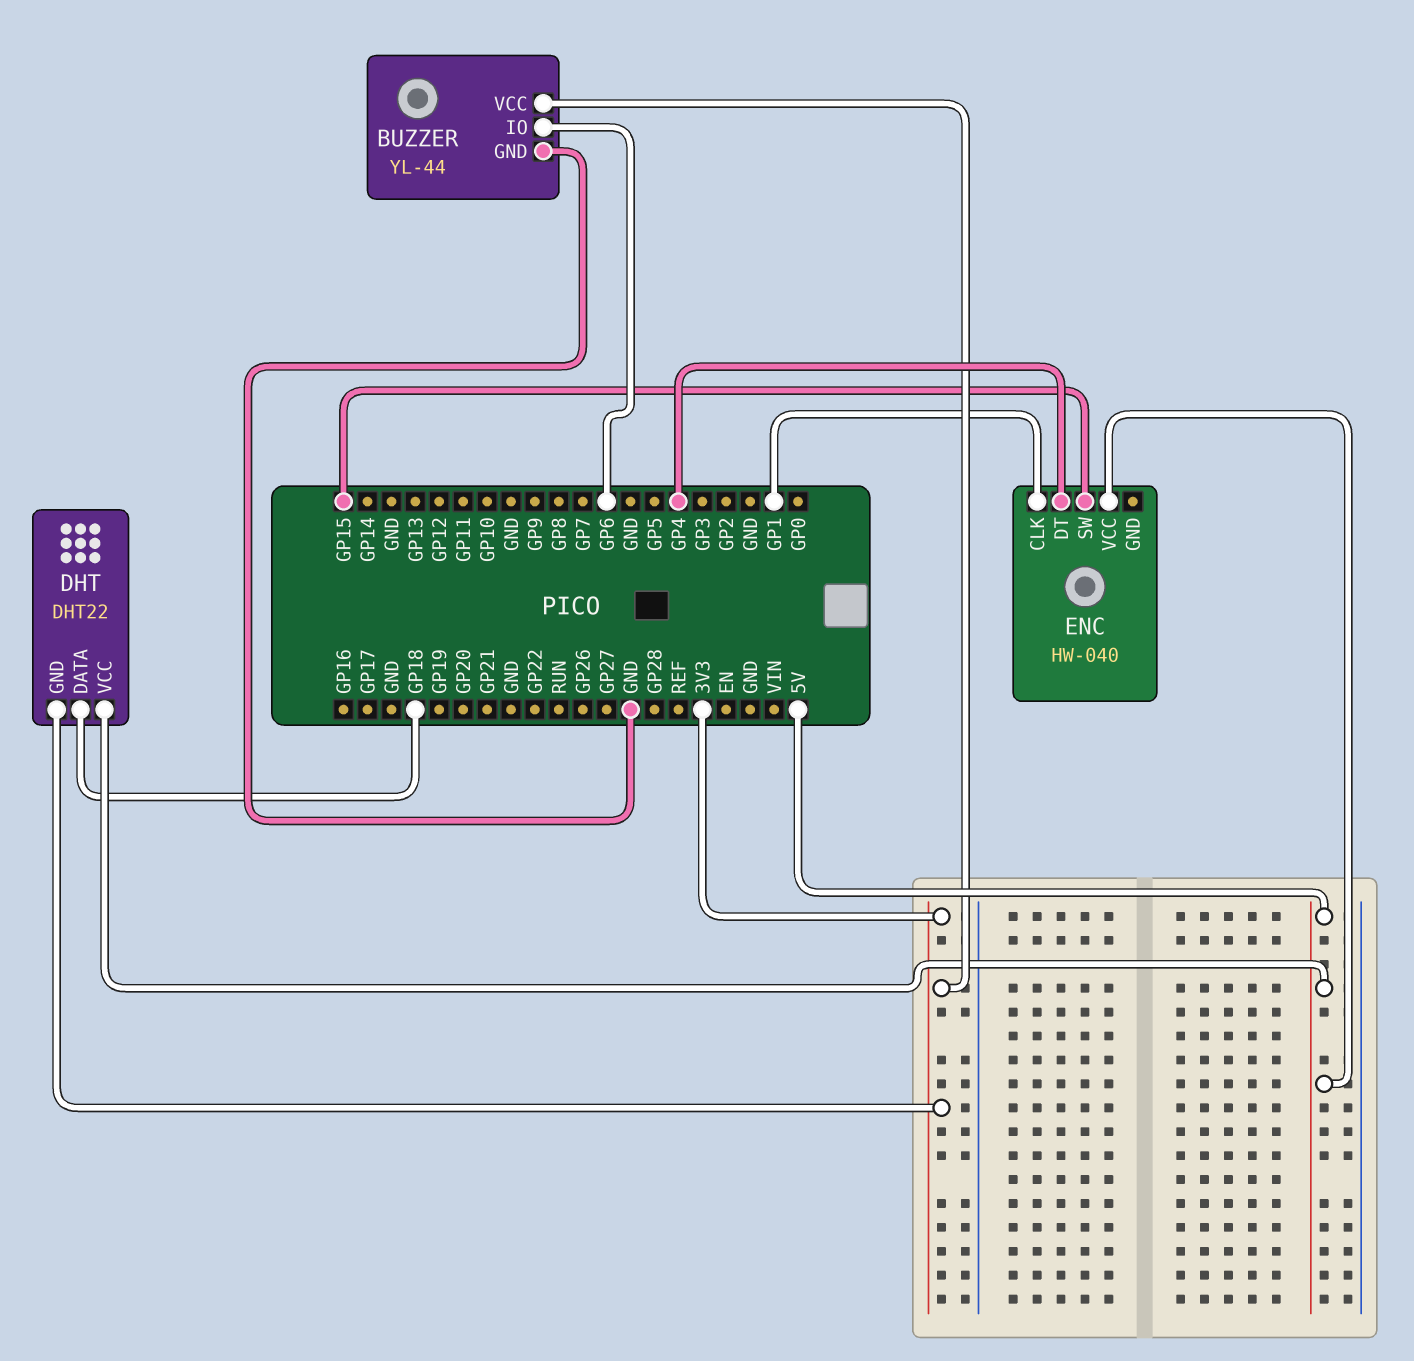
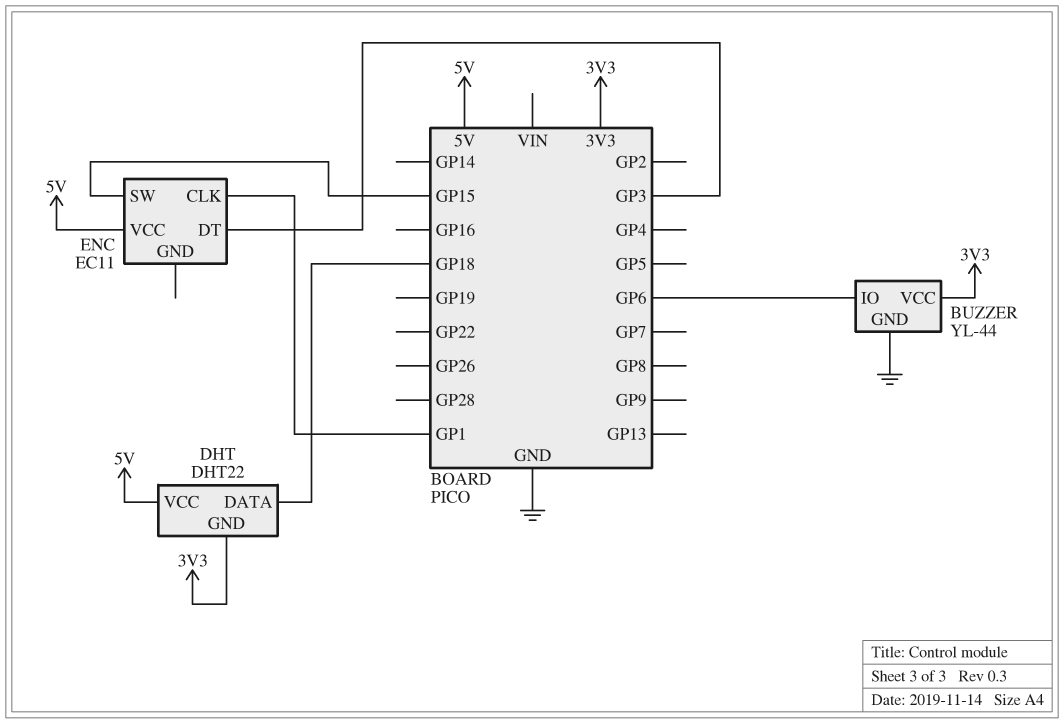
ENC: HW-040 -> EC11
ENC pin DT: GP4 -> GP3

